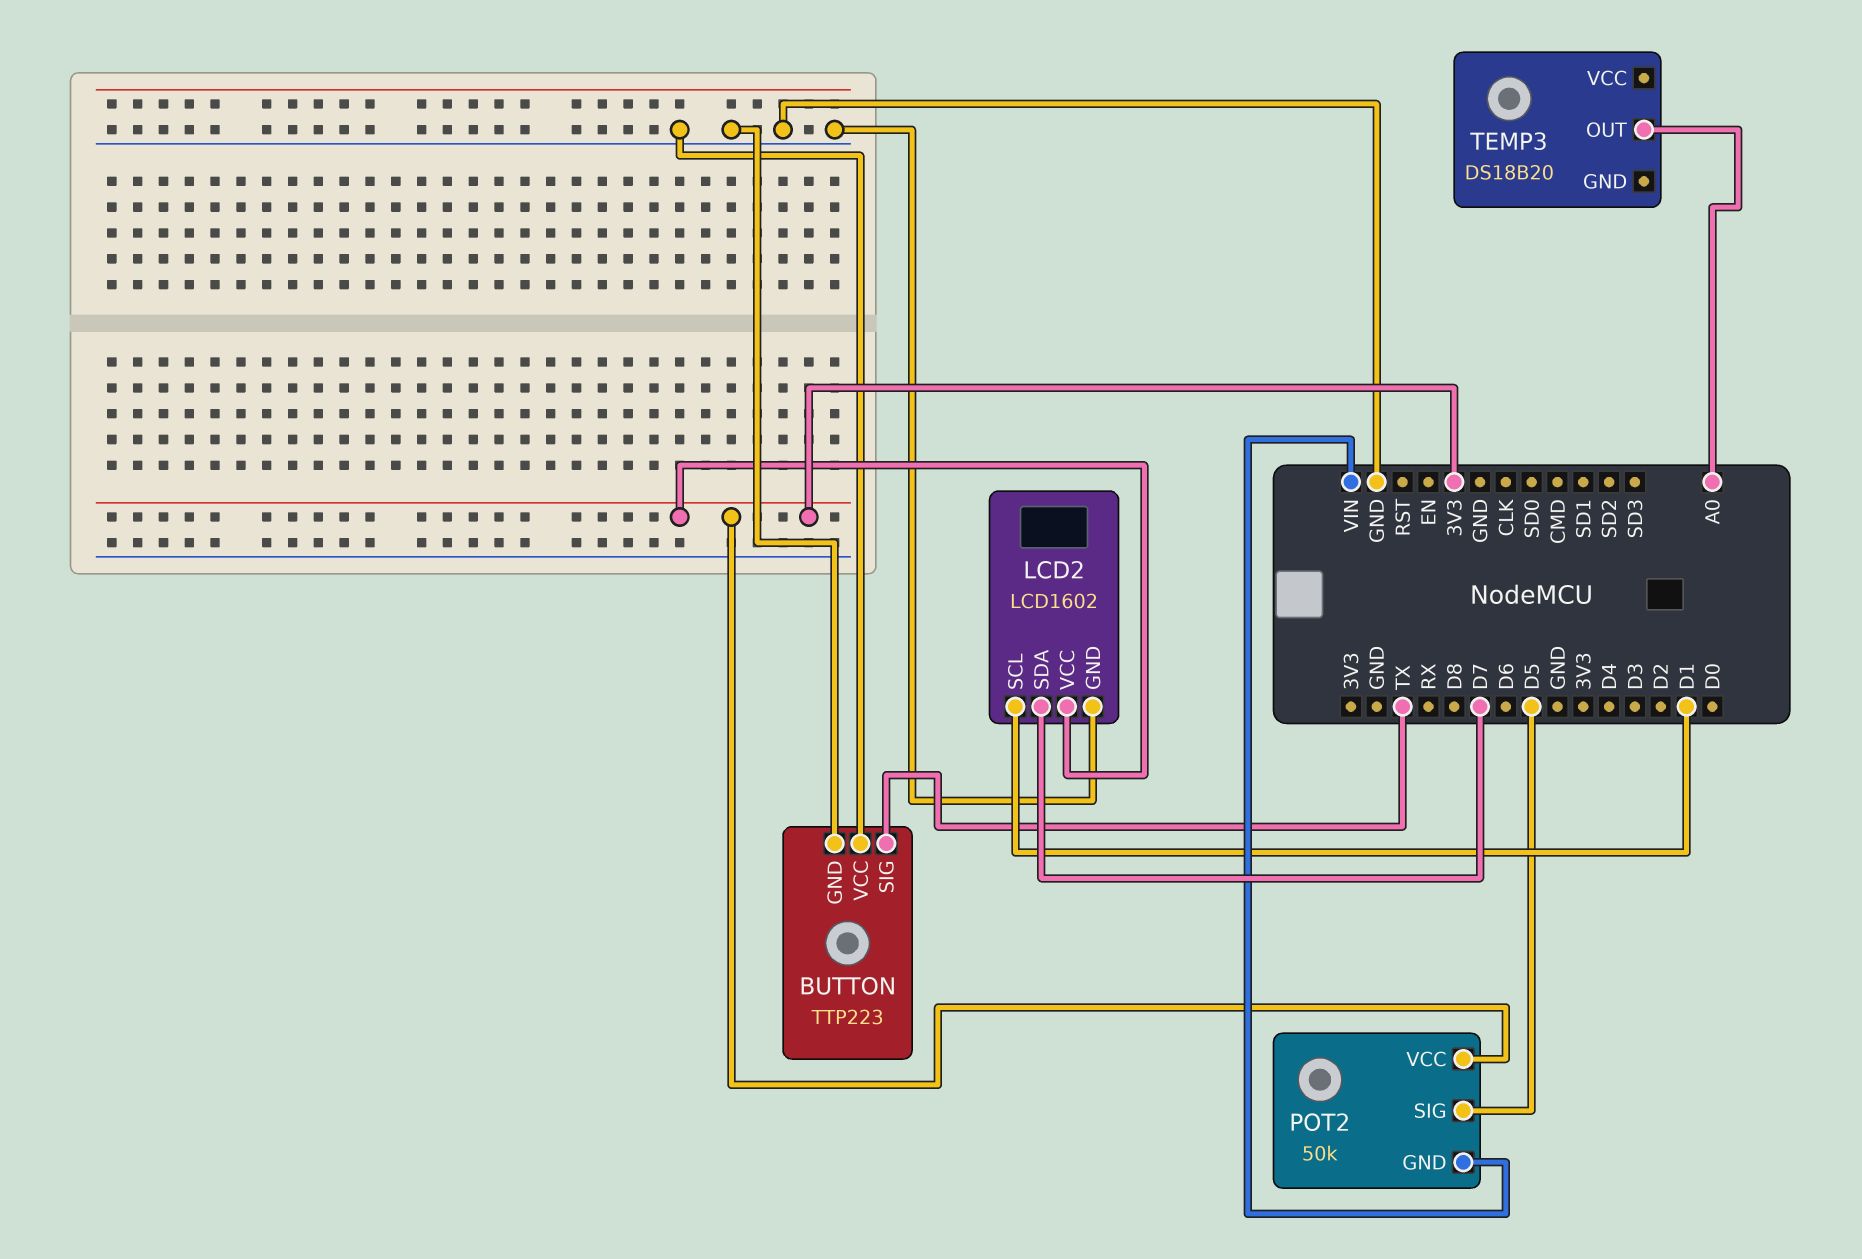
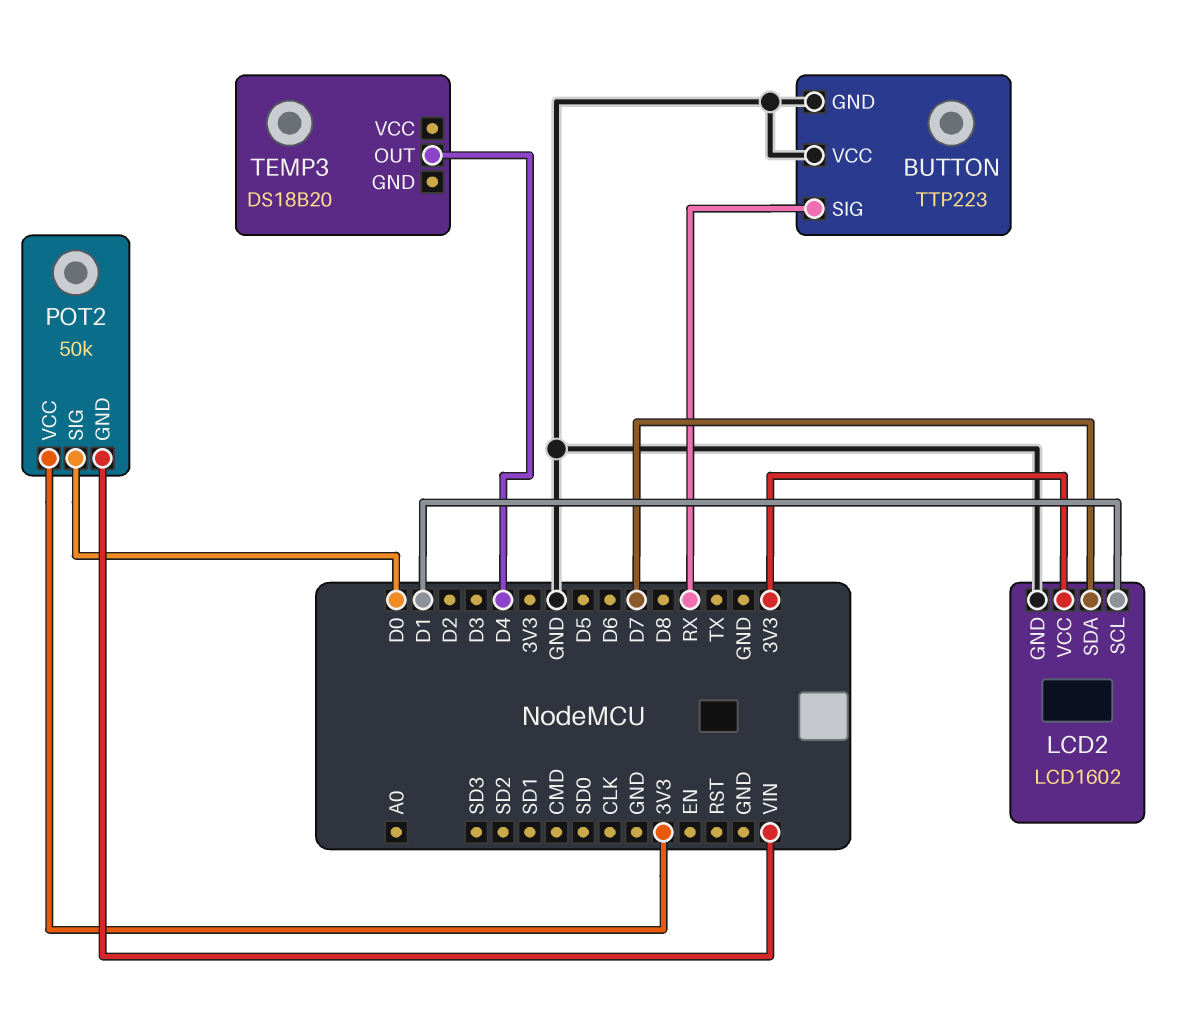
BUTTON pin SIG: TX -> RX
POT2 pin SIG: D5 -> D0
TEMP3 pin OUT: A0 -> D4

